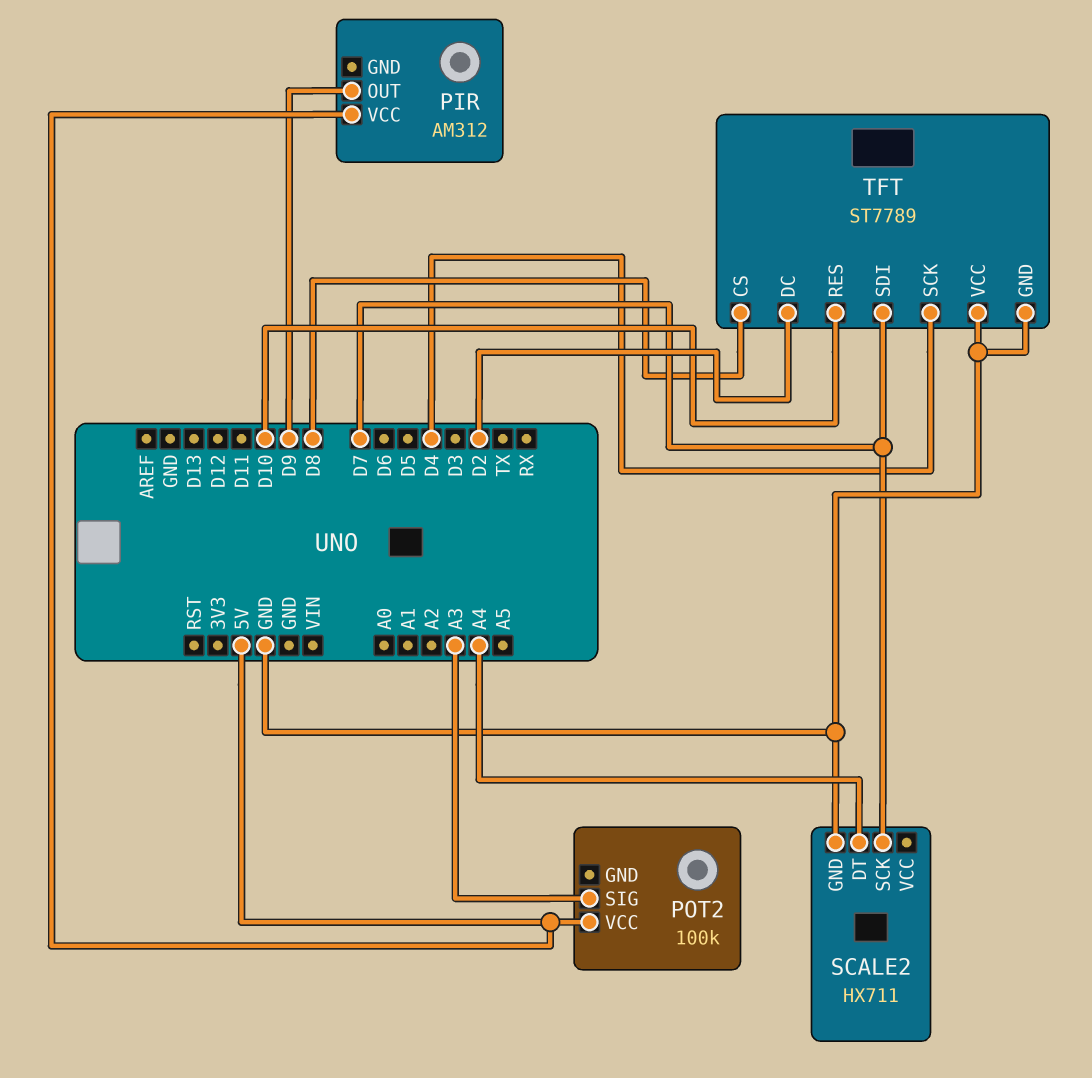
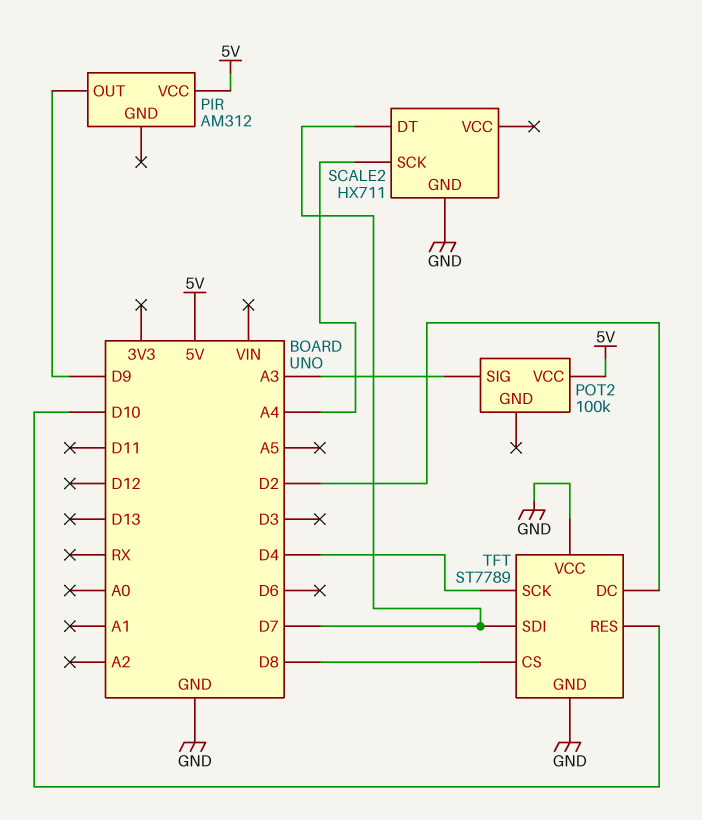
SCALE2 pin DT: A4 -> D7
SCALE2 pin SCK: D7 -> A4

